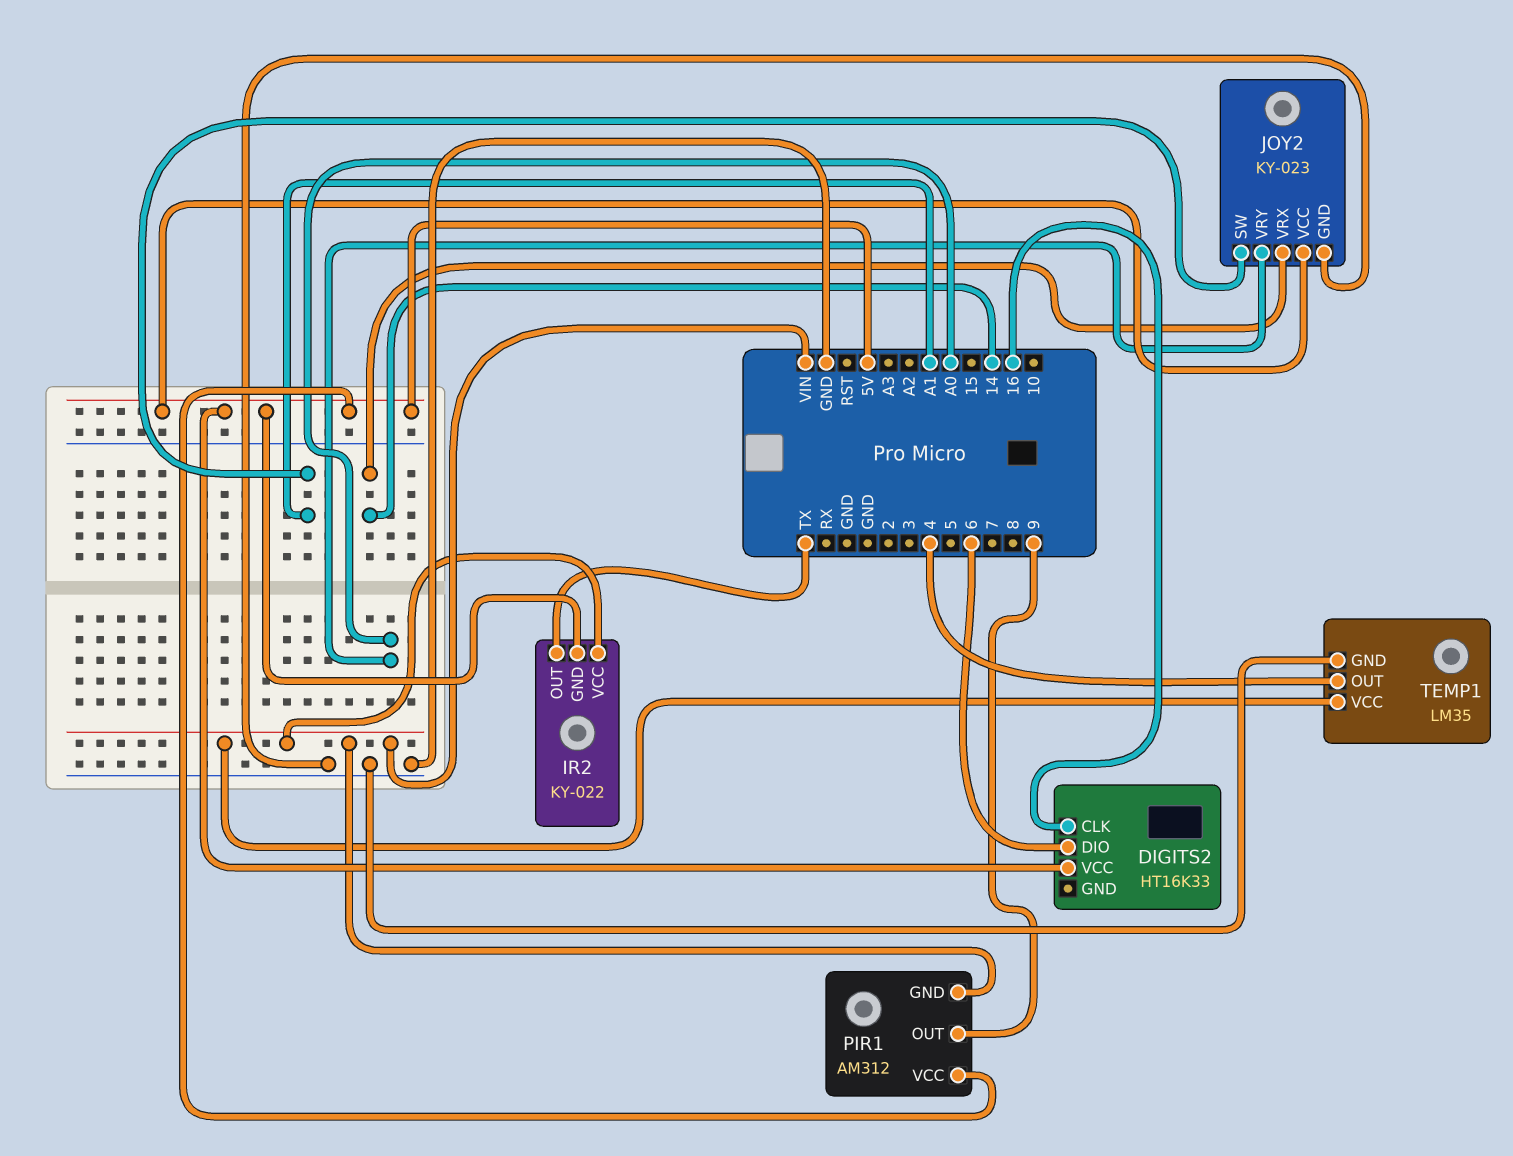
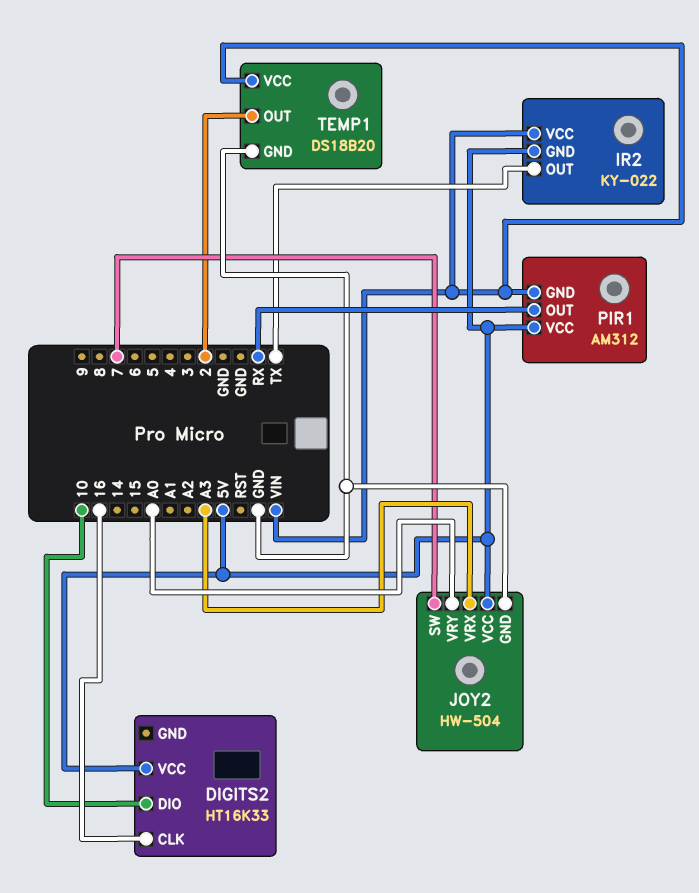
DIGITS2 pin DIO: 6 -> 10
JOY2: KY-023 -> HW-504
JOY2 pin SW: A1 -> 7
JOY2 pin VRX: 14 -> A3
PIR1 pin OUT: 9 -> RX
TEMP1: LM35 -> DS18B20
TEMP1 pin OUT: 4 -> 2

